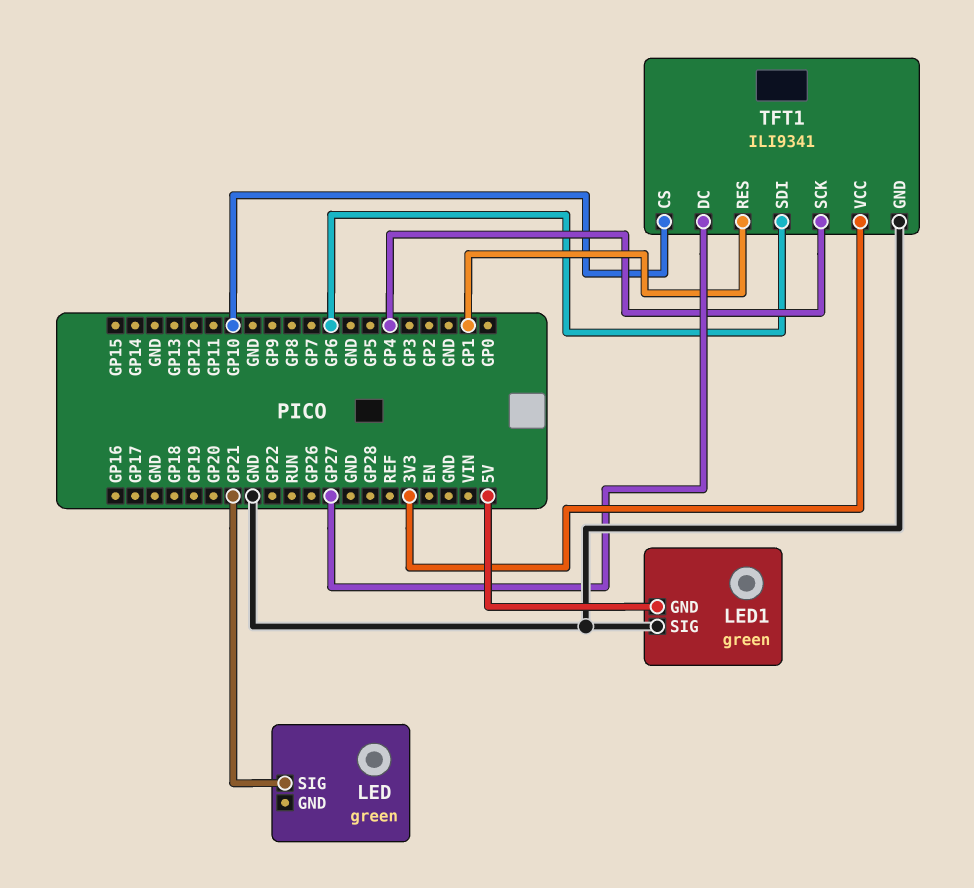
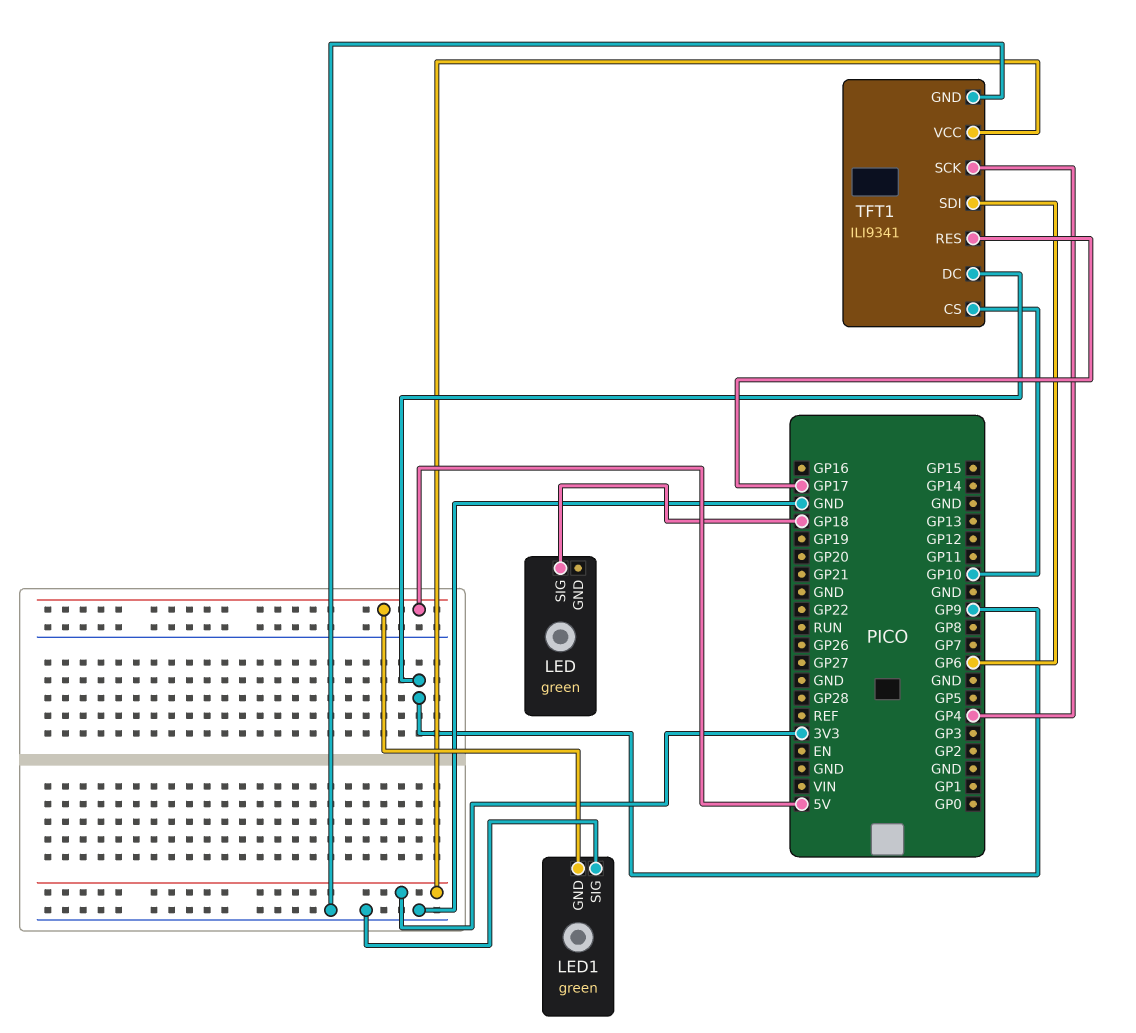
LED pin SIG: GP21 -> GP18
TFT1 pin DC: GP27 -> GP9
TFT1 pin RES: GP1 -> GP17

